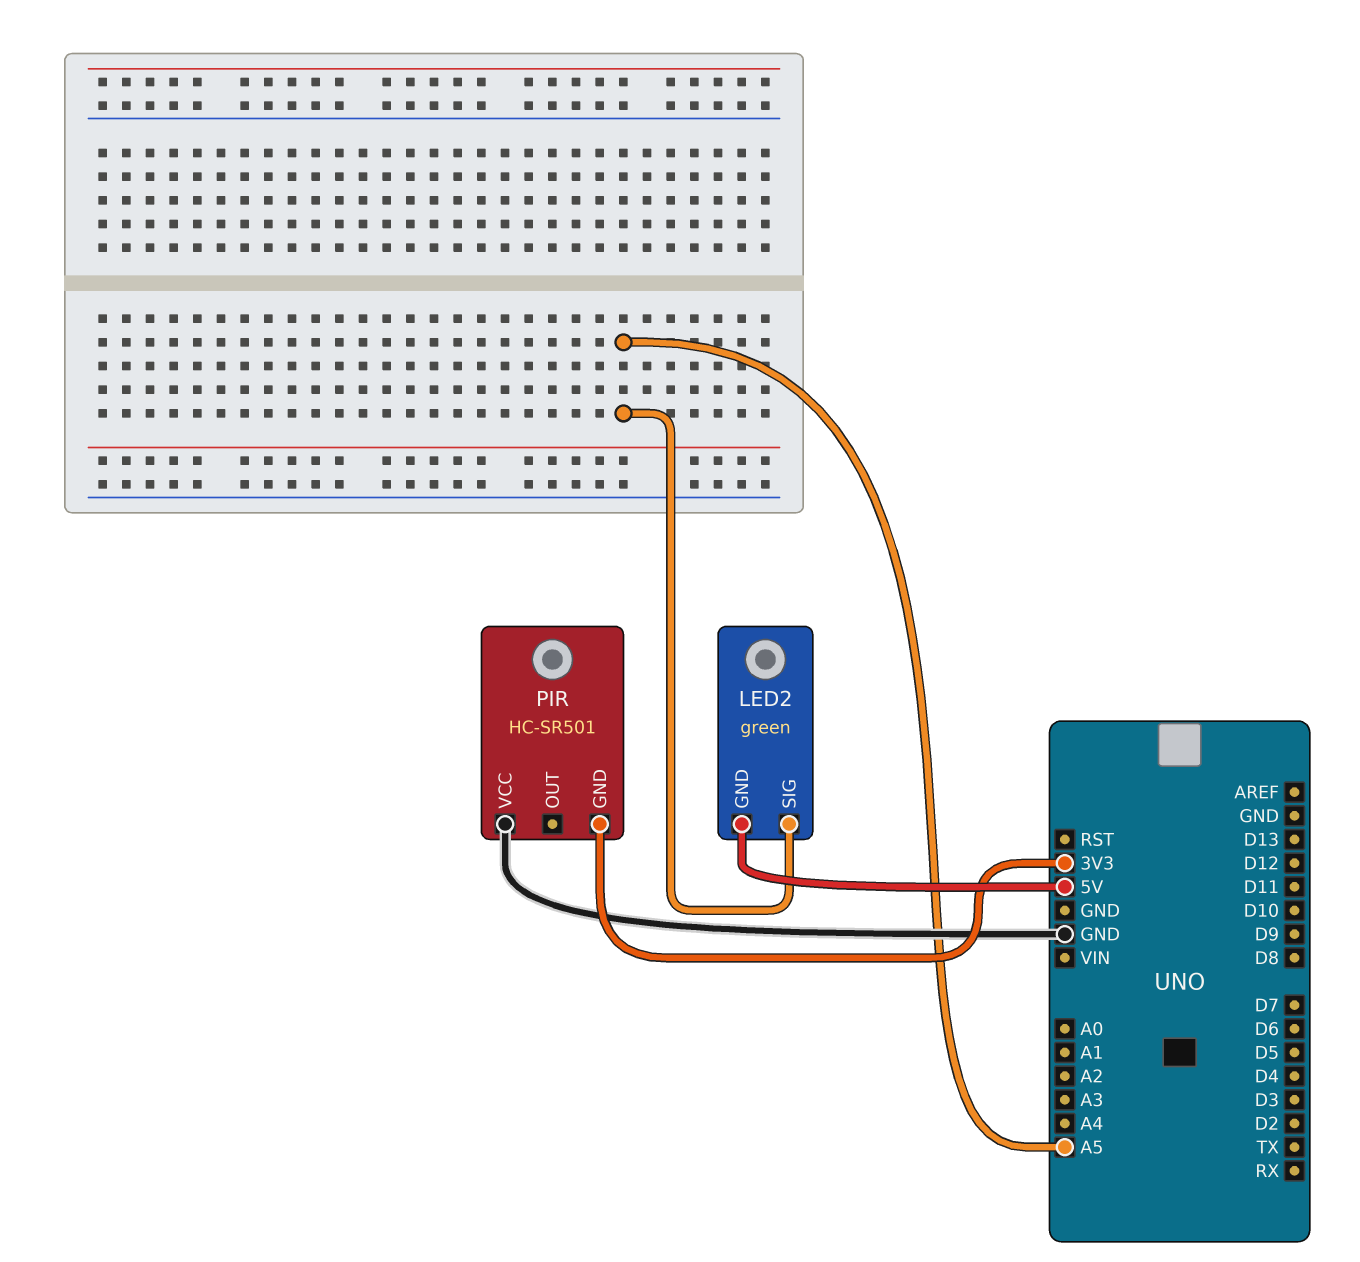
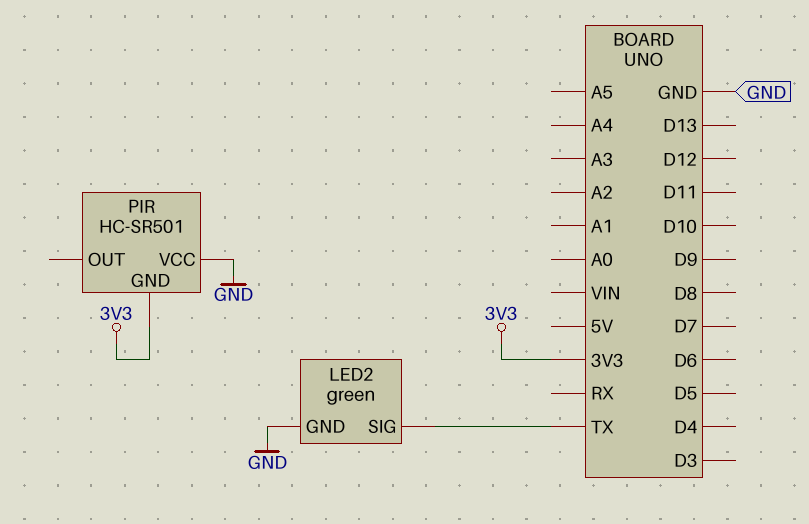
LED2 pin GND: 5V -> GND
LED2 pin SIG: A5 -> TX

